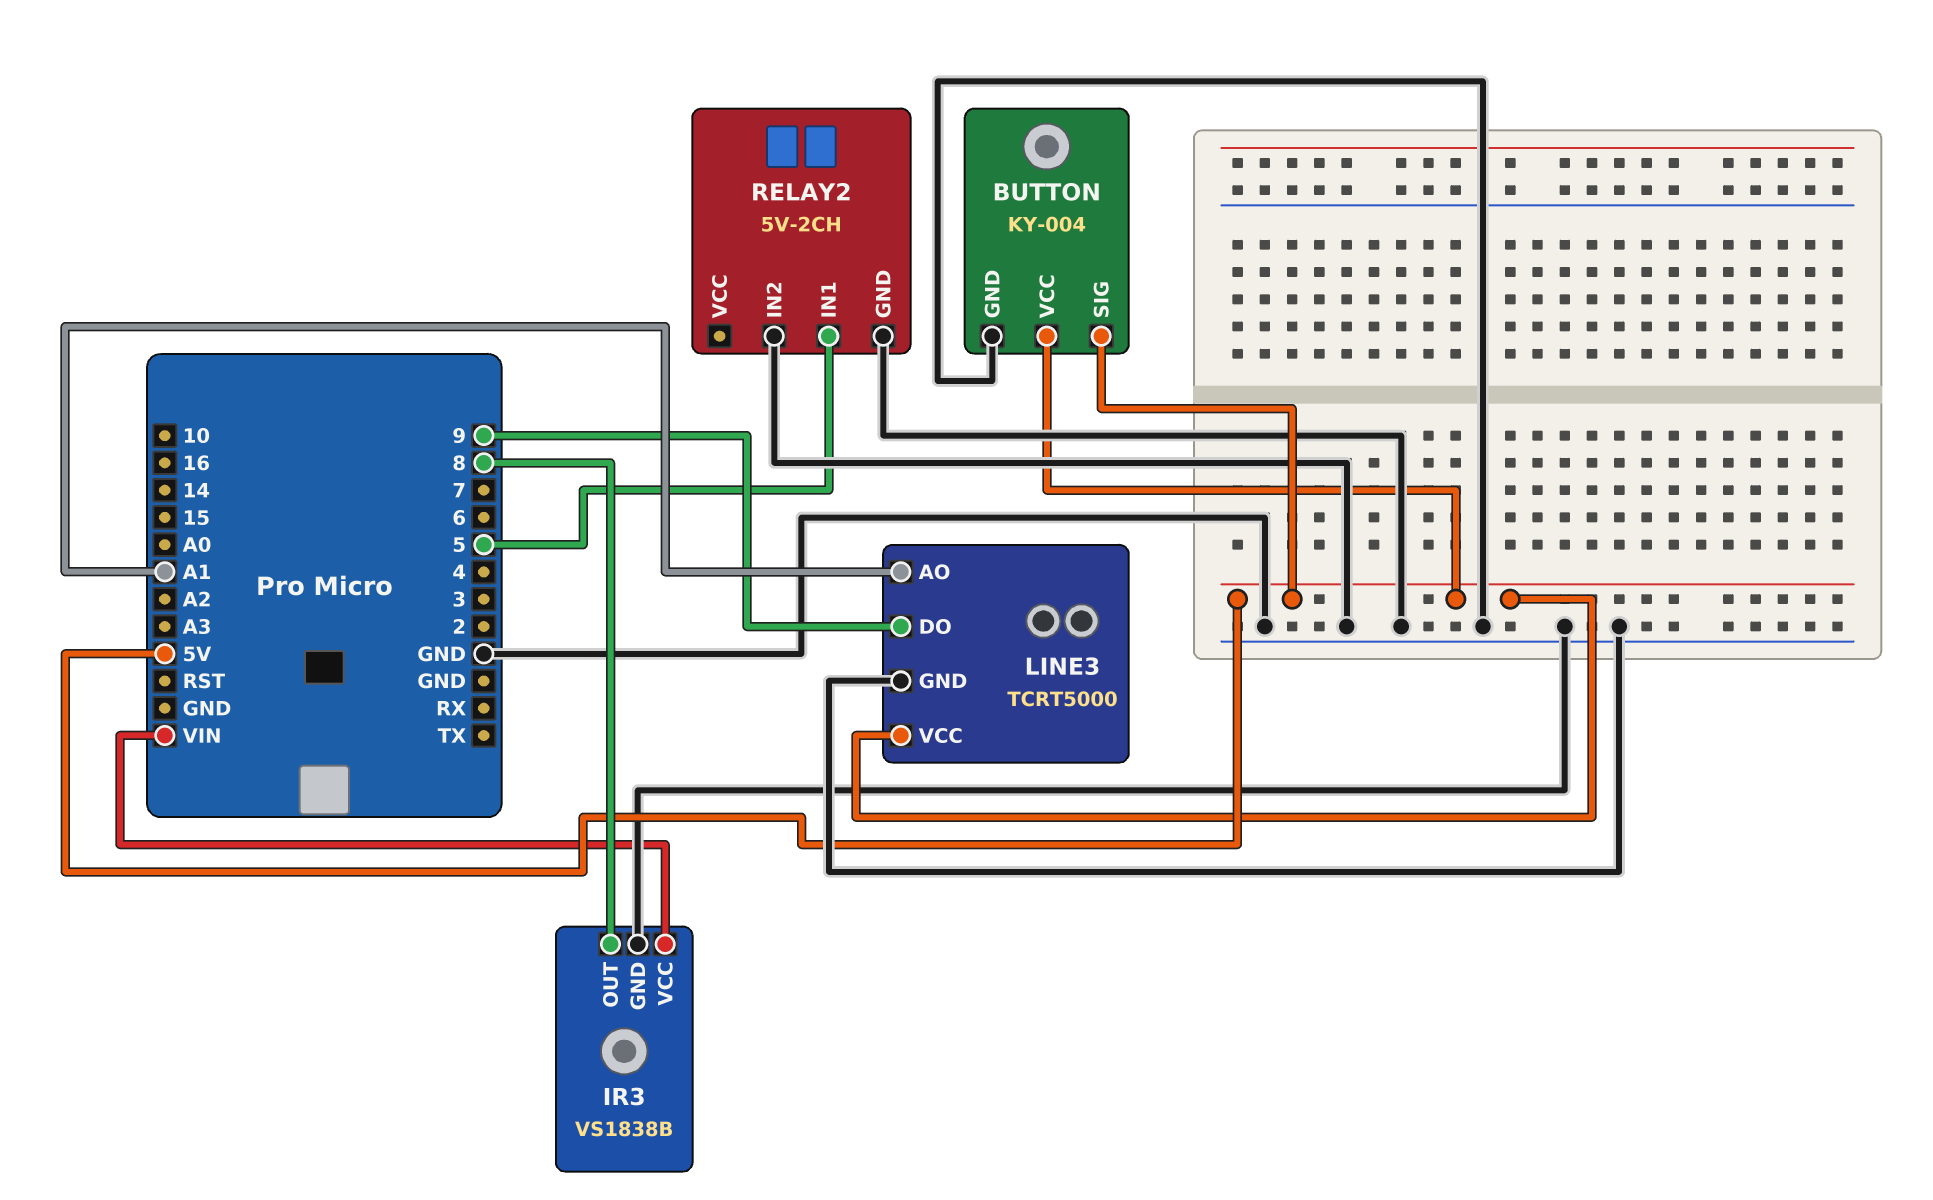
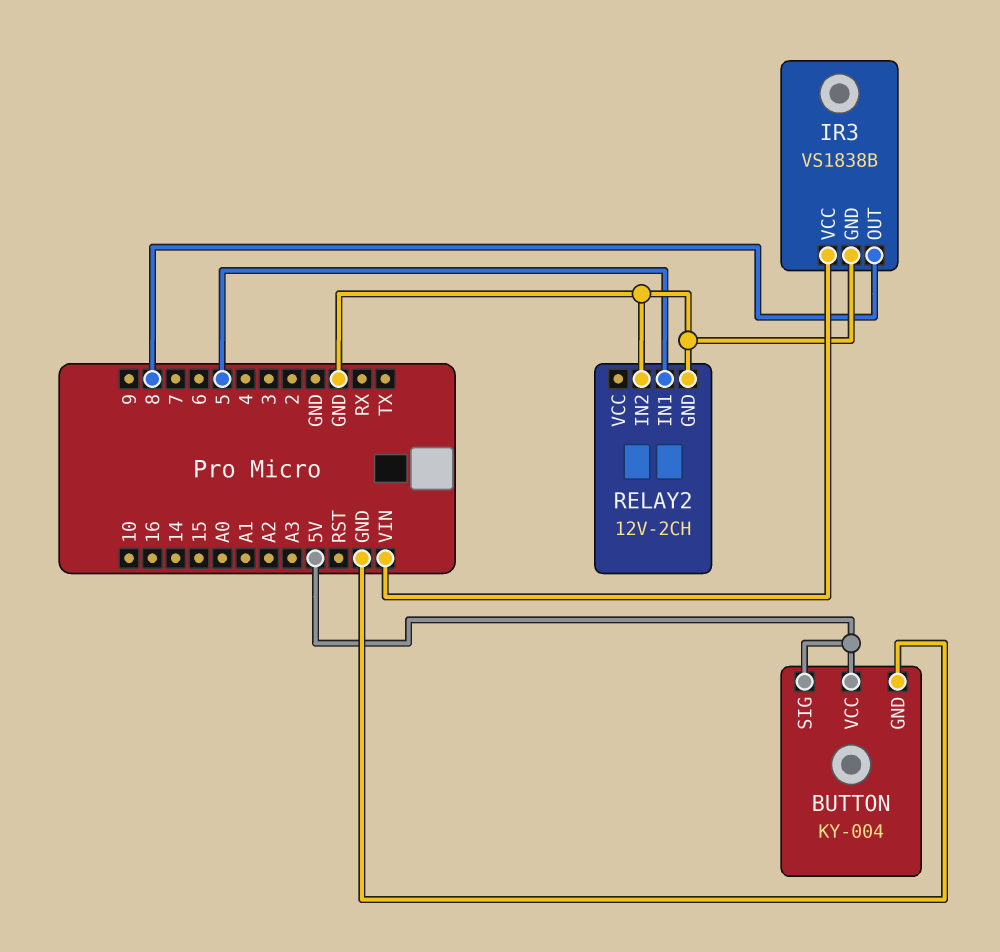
LINE3: TCRT5000 -> none
LINE3 pin AO: A1 -> none
LINE3 pin DO: 9 -> none
LINE3 pin GND: GND -> none
LINE3 pin VCC: 5V -> none
RELAY2: 5V-2CH -> 12V-2CH

